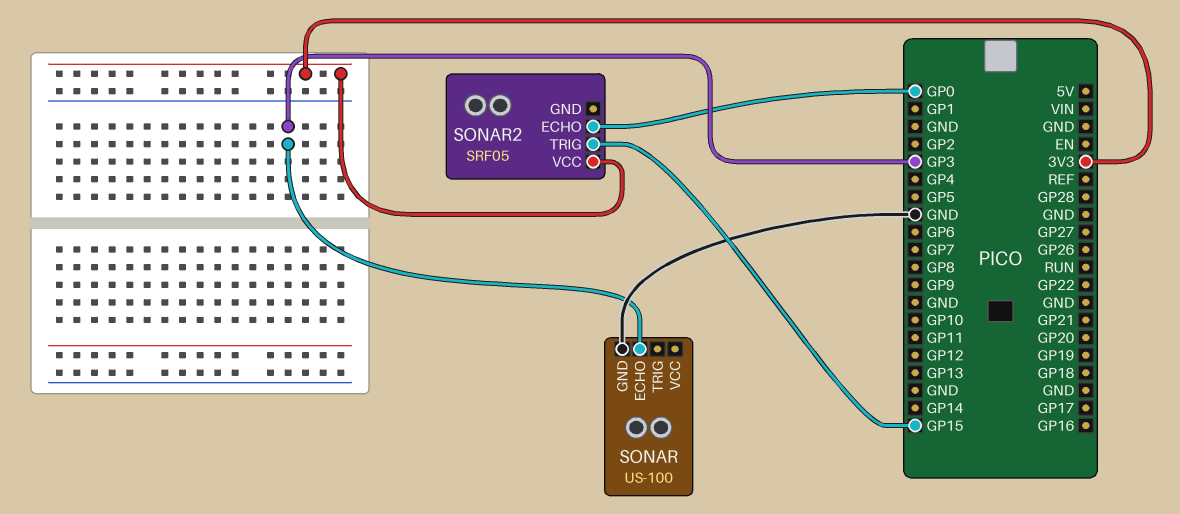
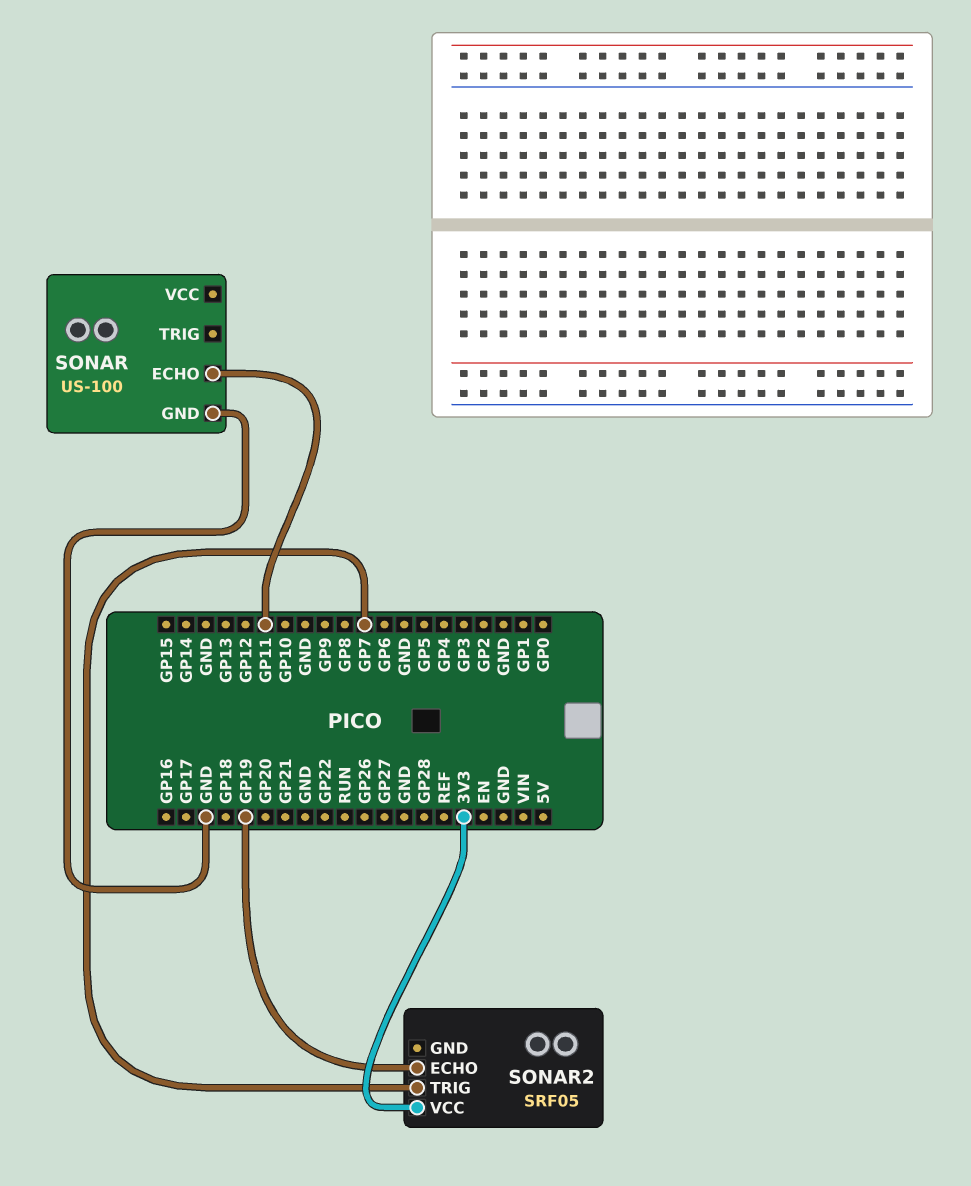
SONAR pin ECHO: GP3 -> GP11
SONAR2 pin ECHO: GP0 -> GP19
SONAR2 pin TRIG: GP15 -> GP7

